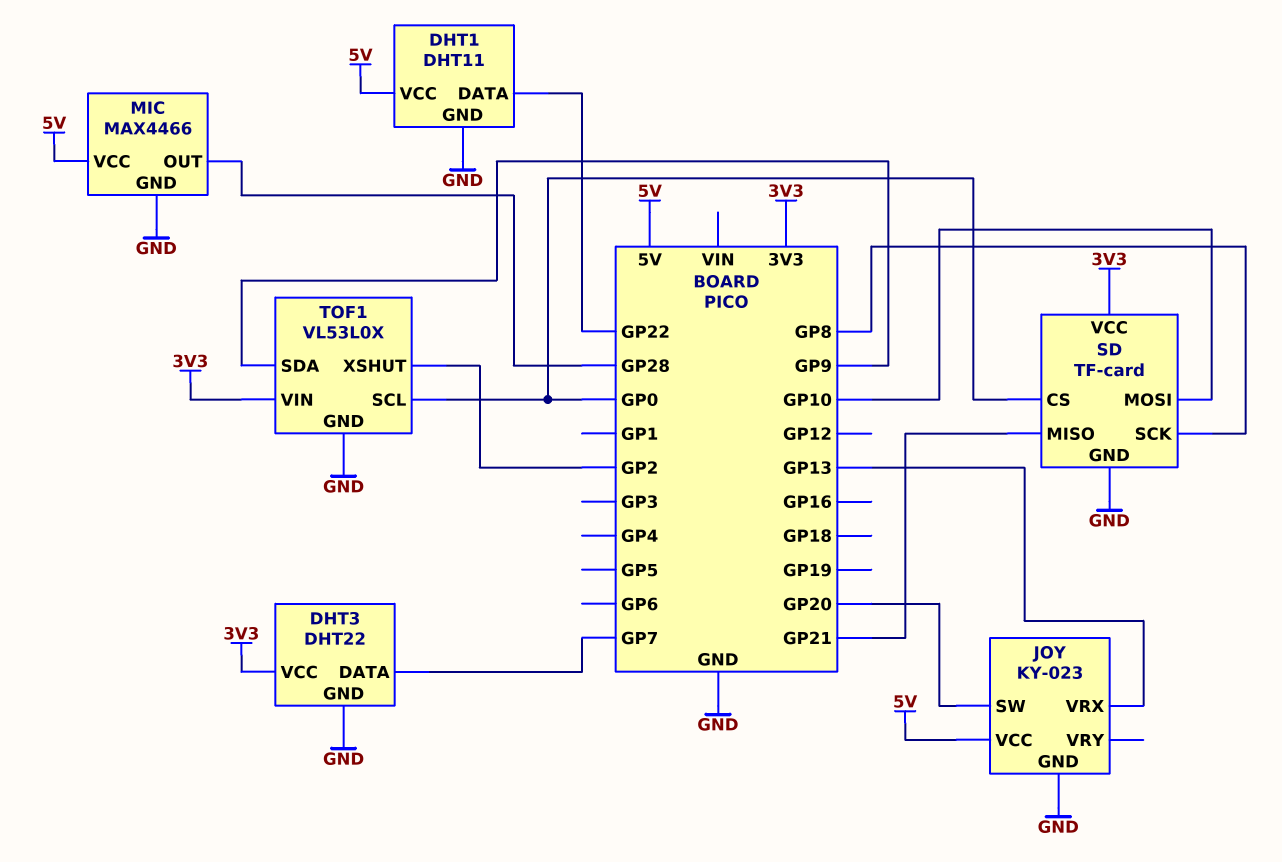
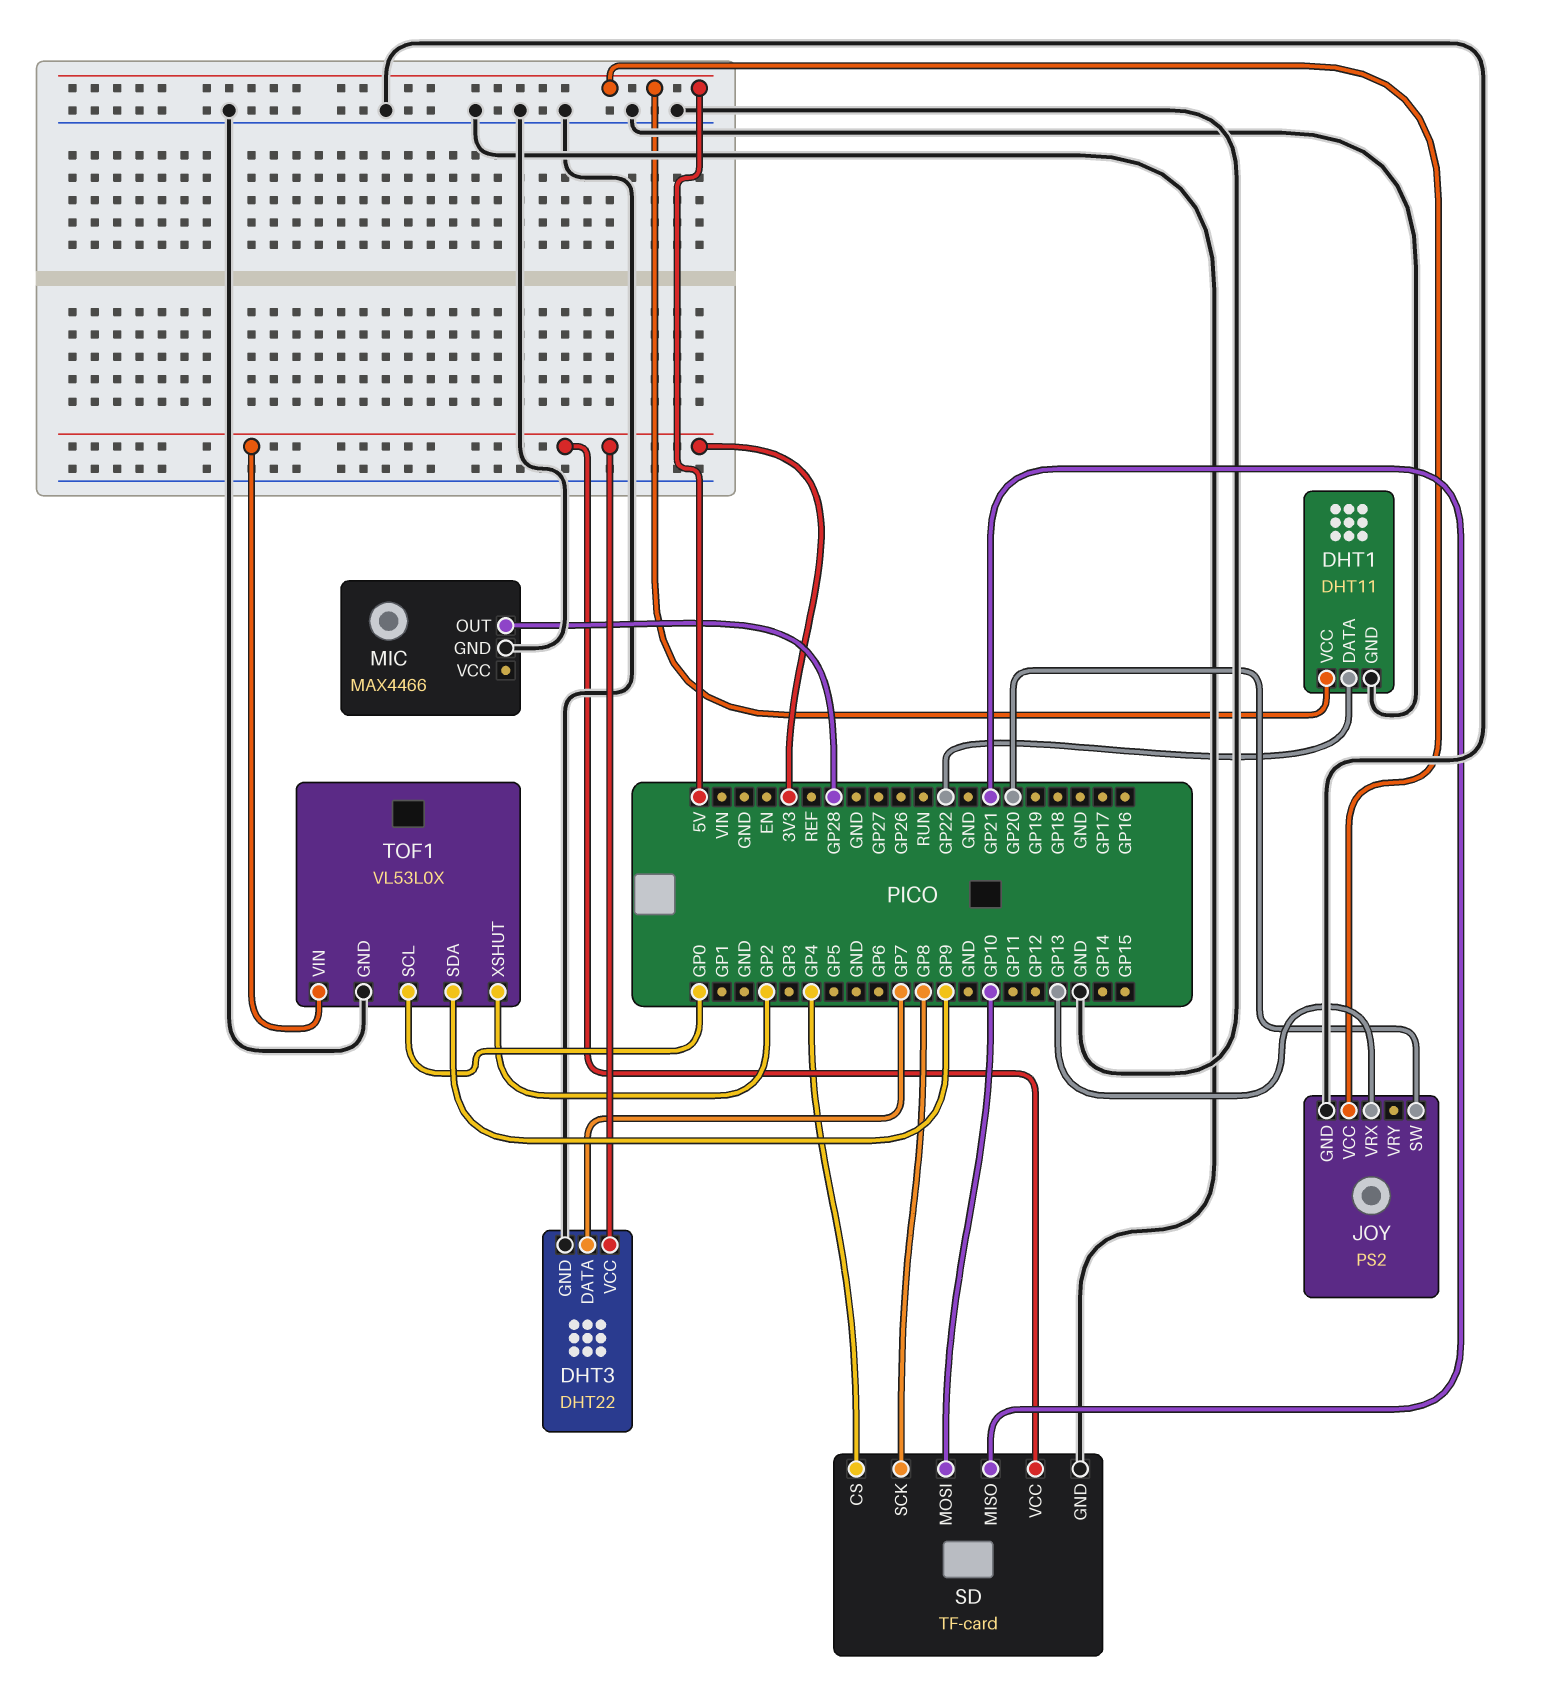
JOY: KY-023 -> PS2
MIC pin VCC: 5V -> none
SD pin CS: GP0 -> GP4

